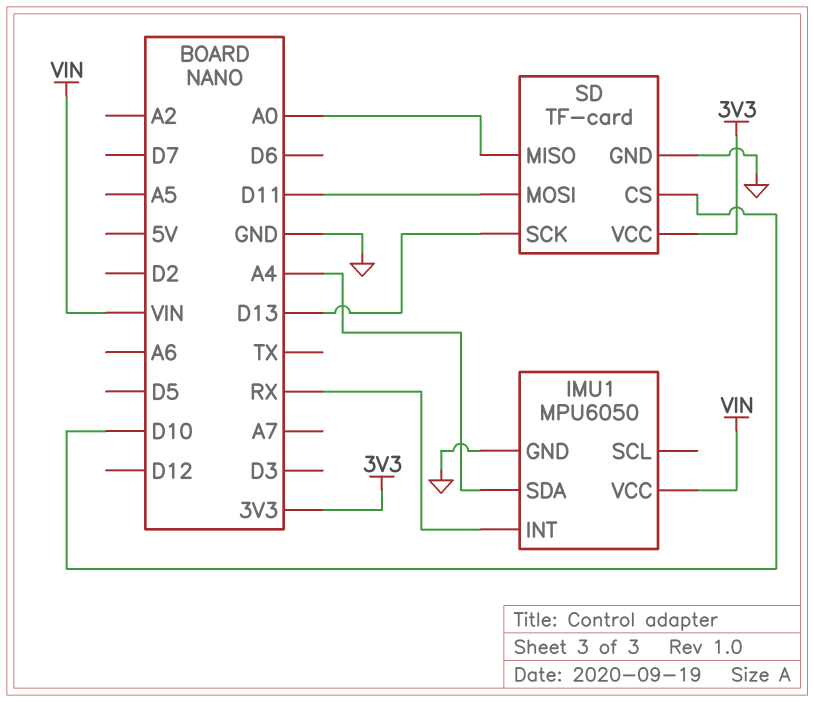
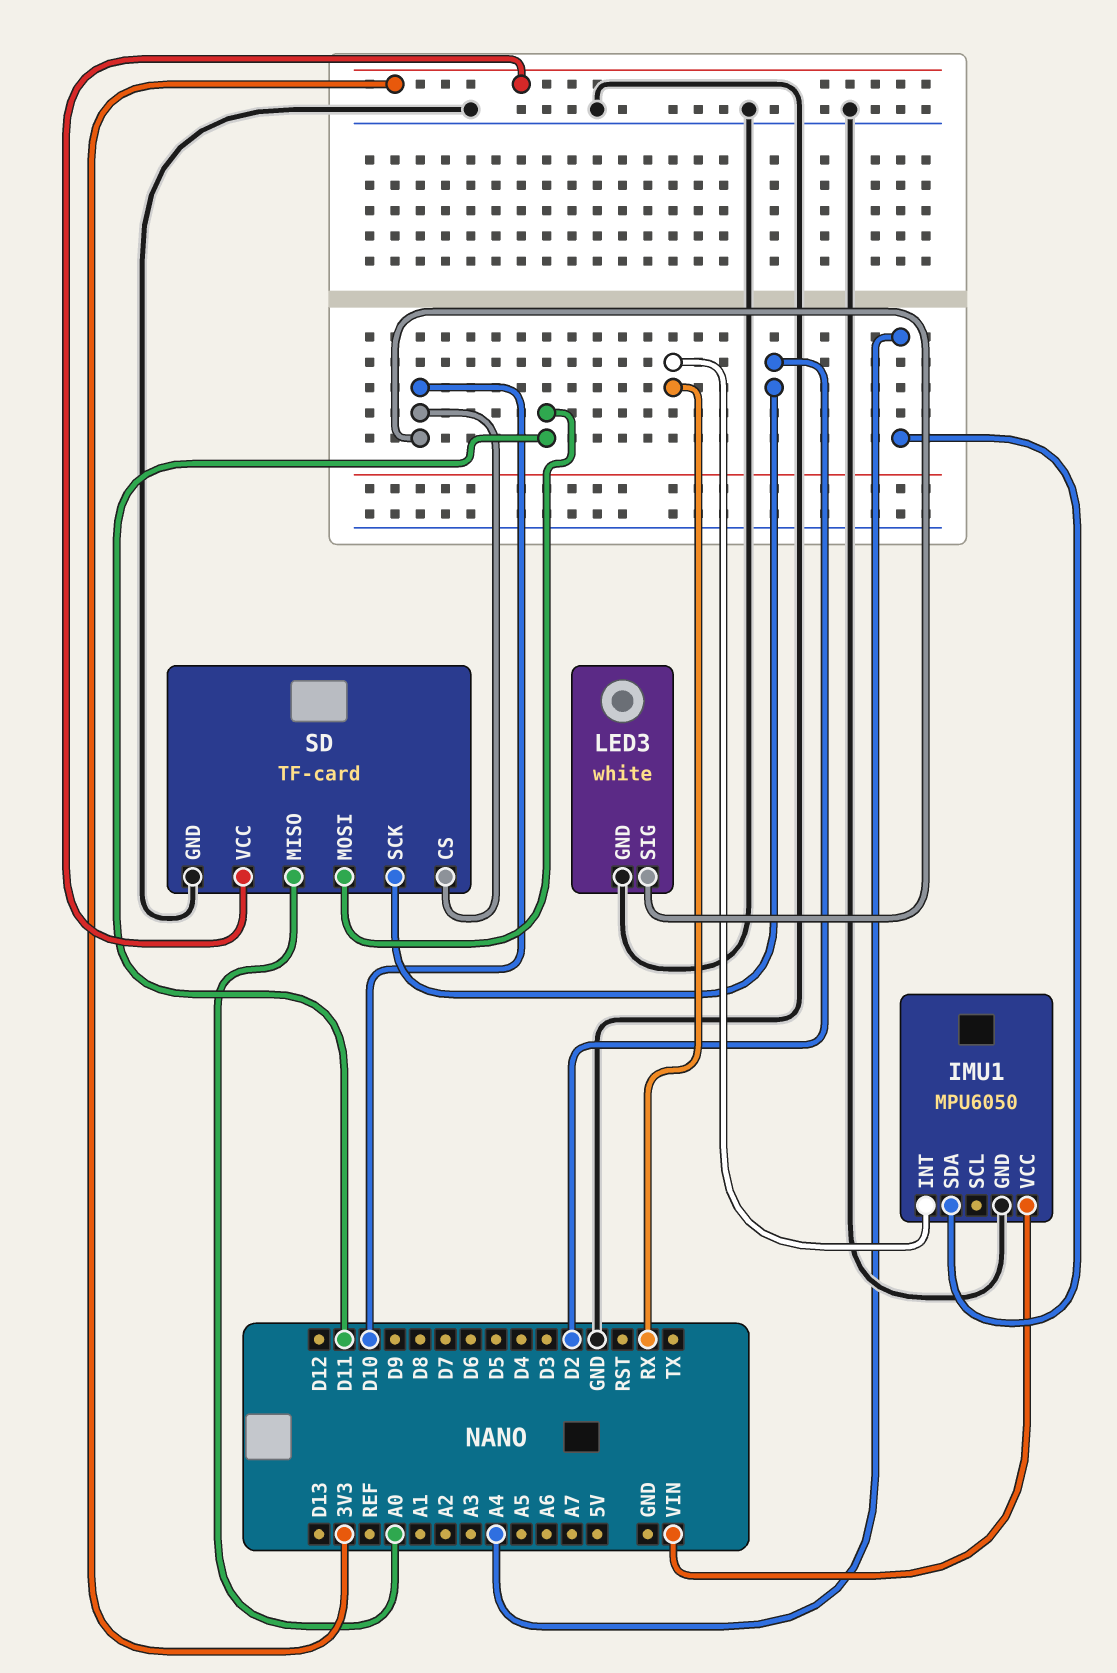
LED3: none -> white
LED3 pin GND: none -> GND
LED3 pin SIG: none -> D10
SD pin SCK: D13 -> D2

